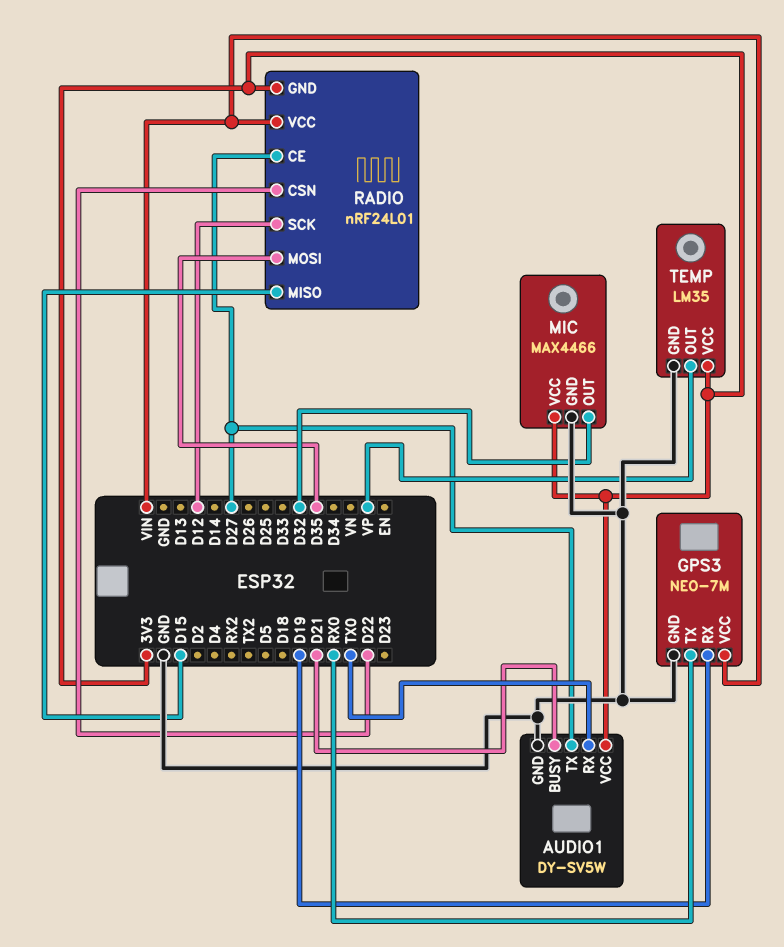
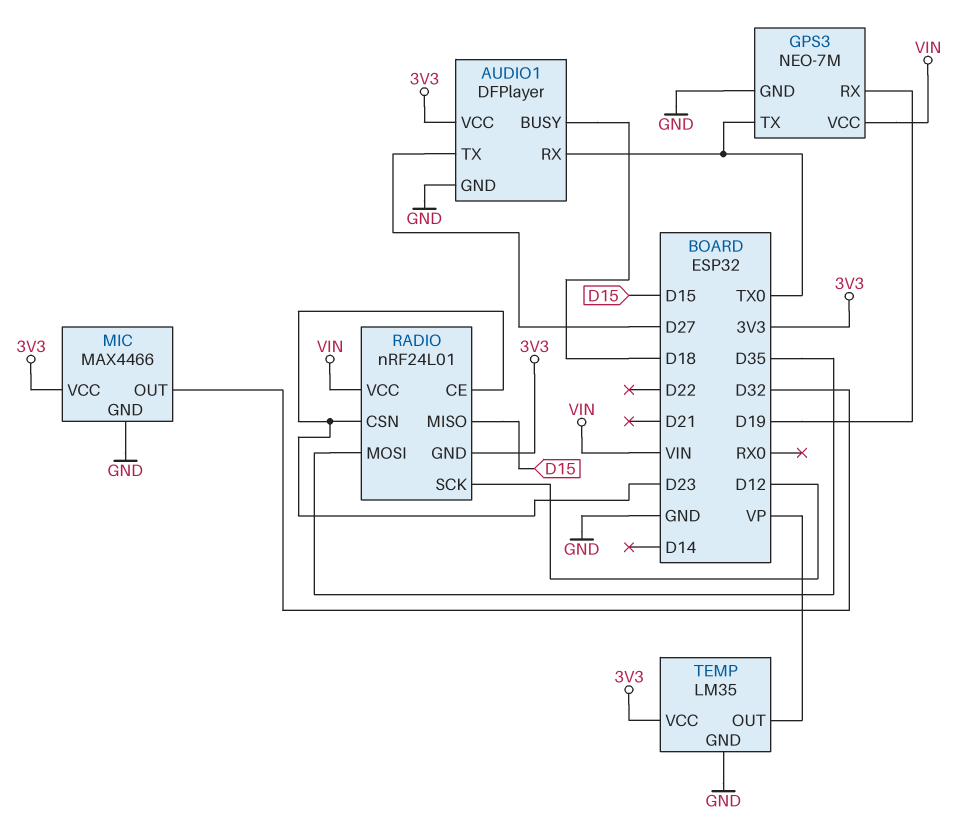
AUDIO1: DY-SV5W -> DFPlayer
AUDIO1 pin BUSY: D21 -> D18
GPS3 pin TX: RX0 -> TX0
RADIO pin CE: D27 -> D23
RADIO pin CSN: D22 -> D23

